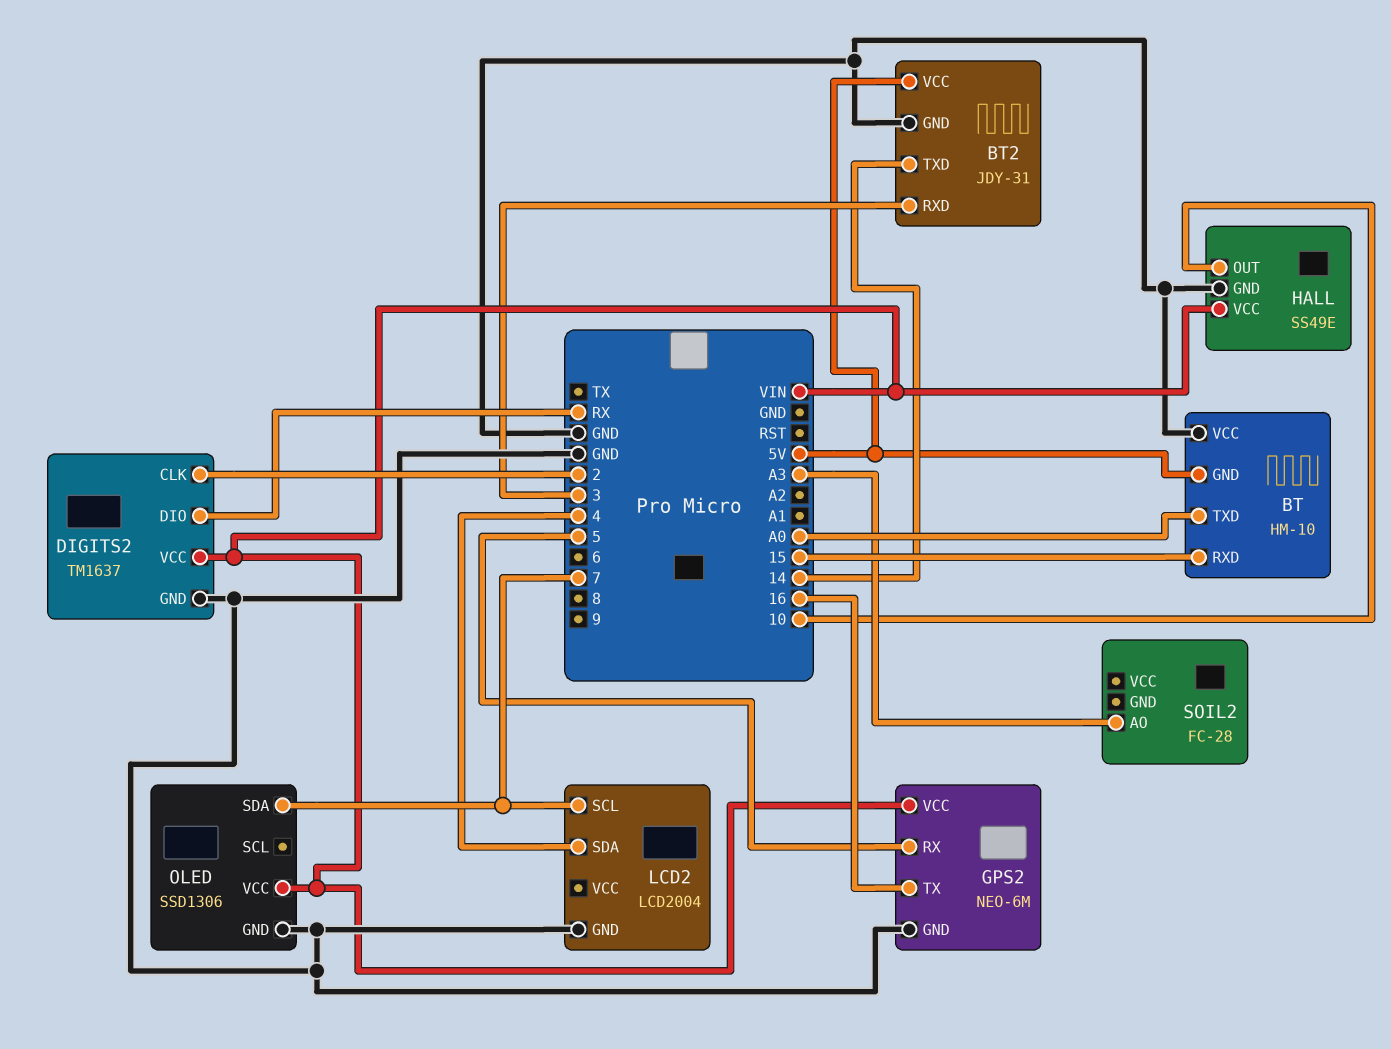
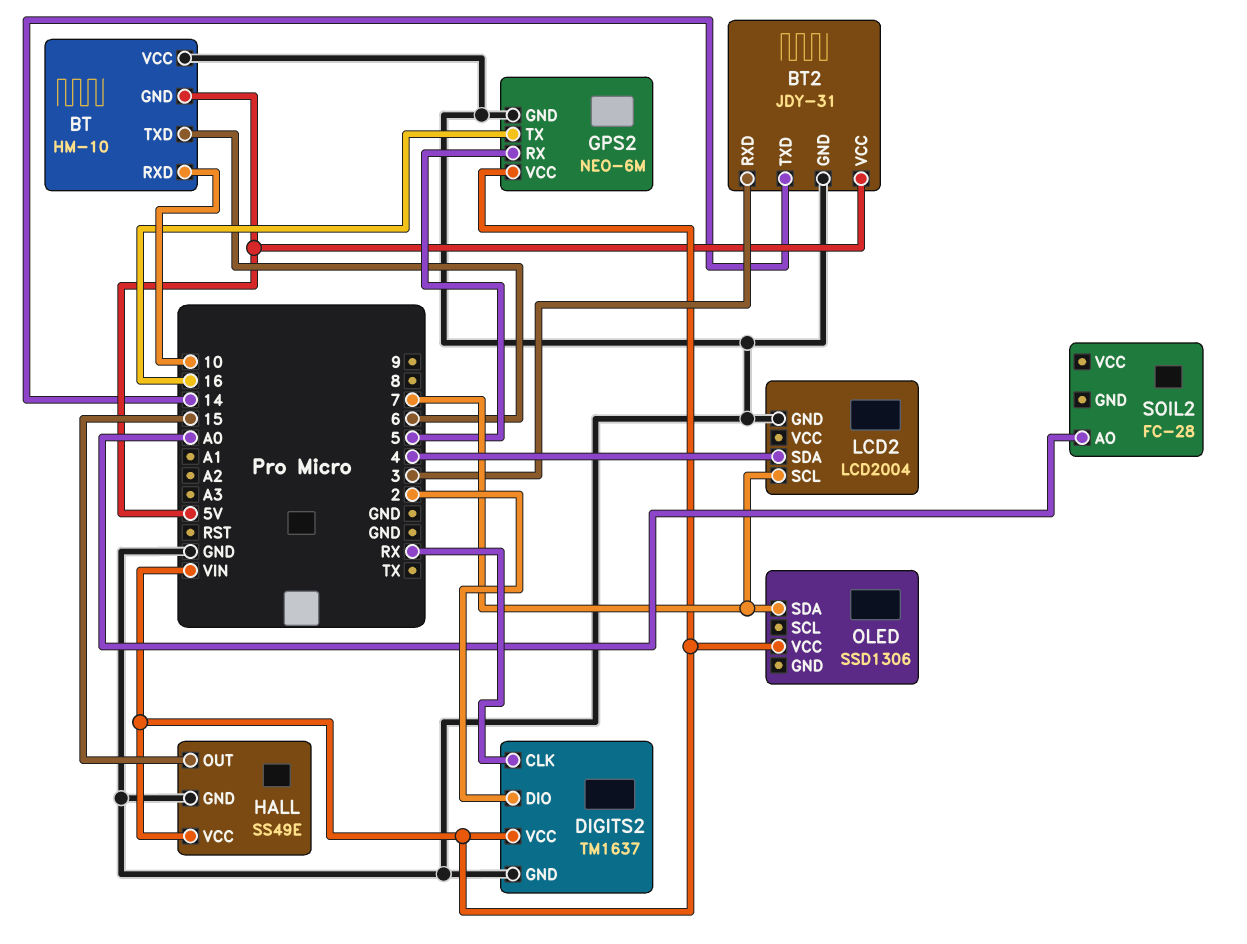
BT pin RXD: 15 -> 10
BT pin TXD: A0 -> 6
DIGITS2 pin CLK: 2 -> RX
DIGITS2 pin DIO: RX -> 2
HALL pin OUT: 10 -> 15
OLED pin GND: GND -> none
SOIL2 pin AO: A3 -> A0

